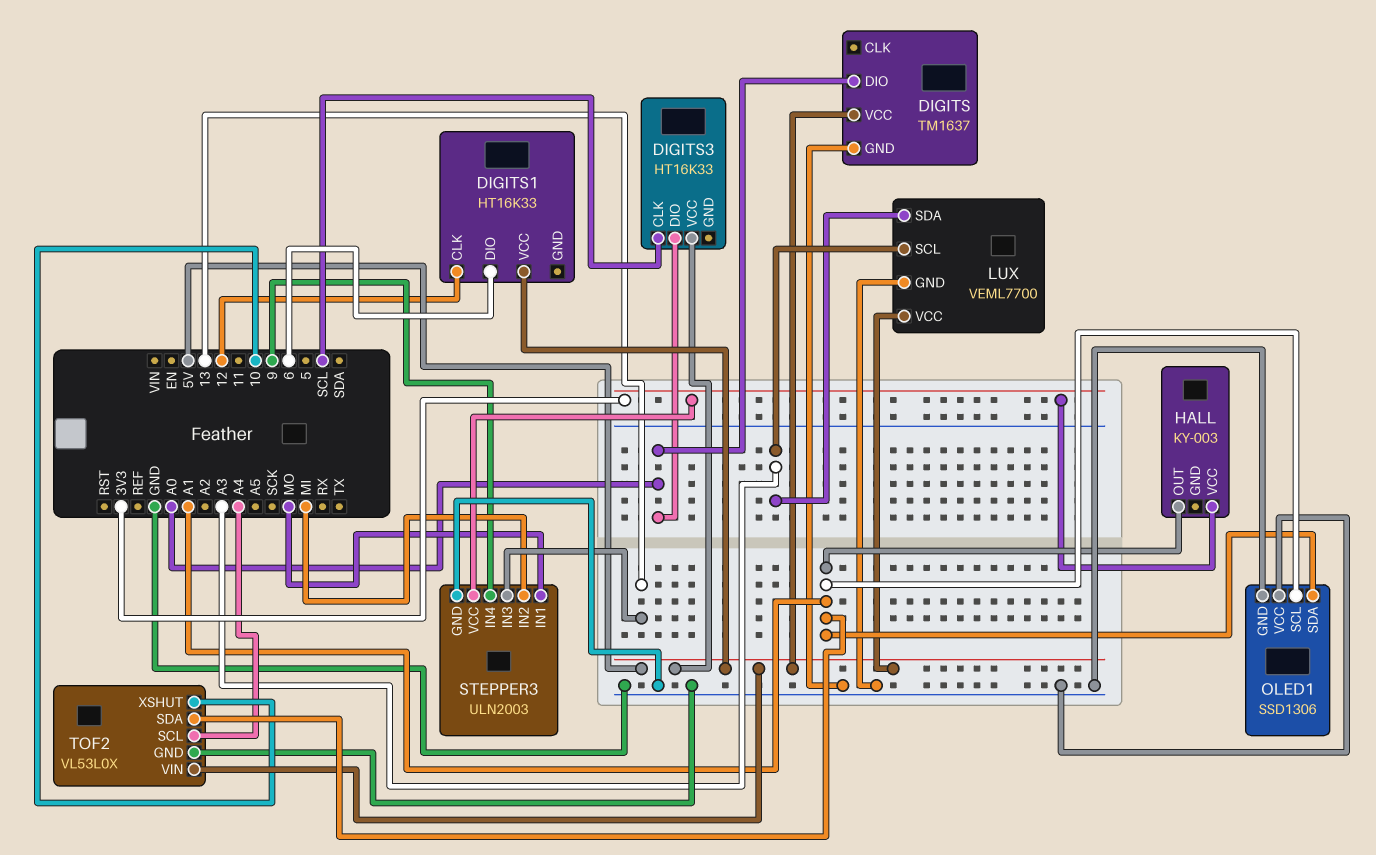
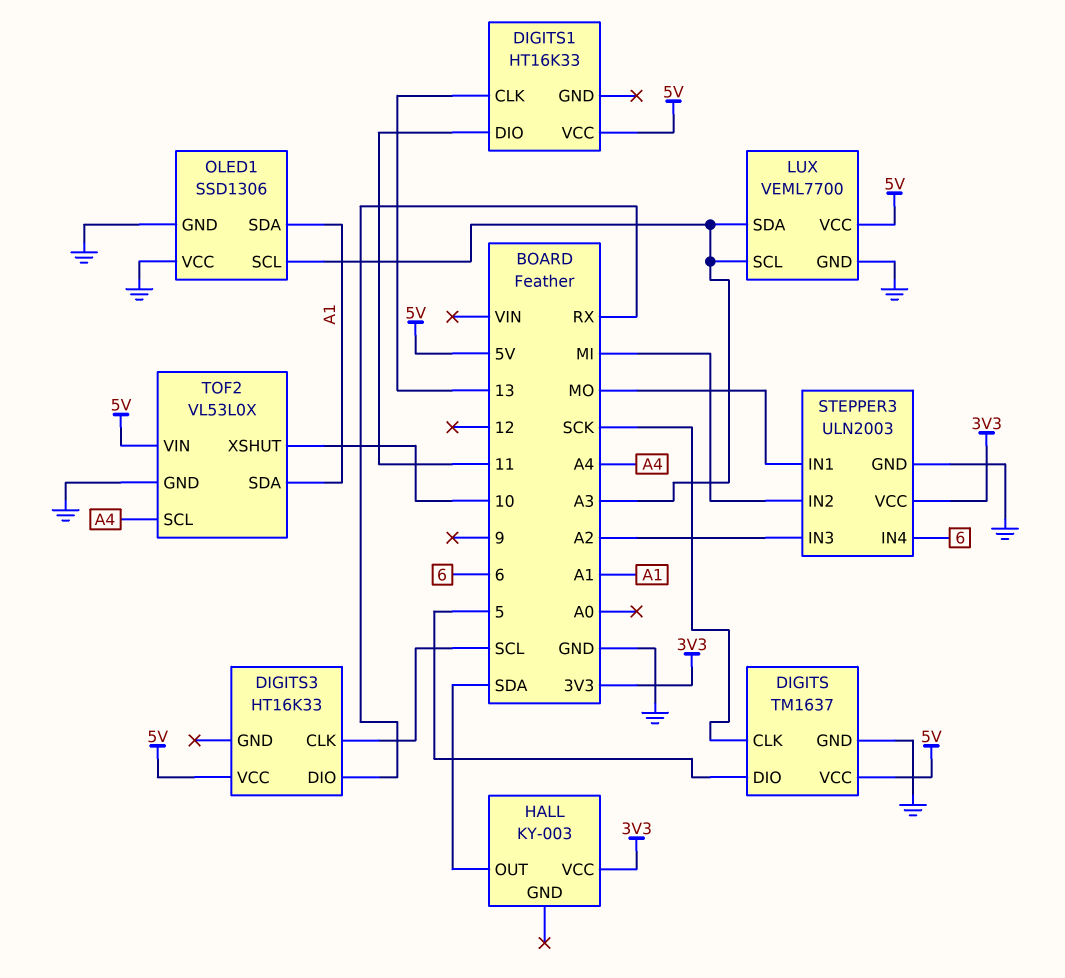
DIGITS pin CLK: none -> SCK
DIGITS pin DIO: A0 -> 5
DIGITS1 pin CLK: 12 -> 13
DIGITS1 pin DIO: 6 -> 11
DIGITS3 pin DIO: A0 -> RX
HALL pin OUT: A1 -> SDA
OLED1 pin SCL: A1 -> A3
STEPPER3 pin IN3: 13 -> A2
STEPPER3 pin IN4: 9 -> 6

